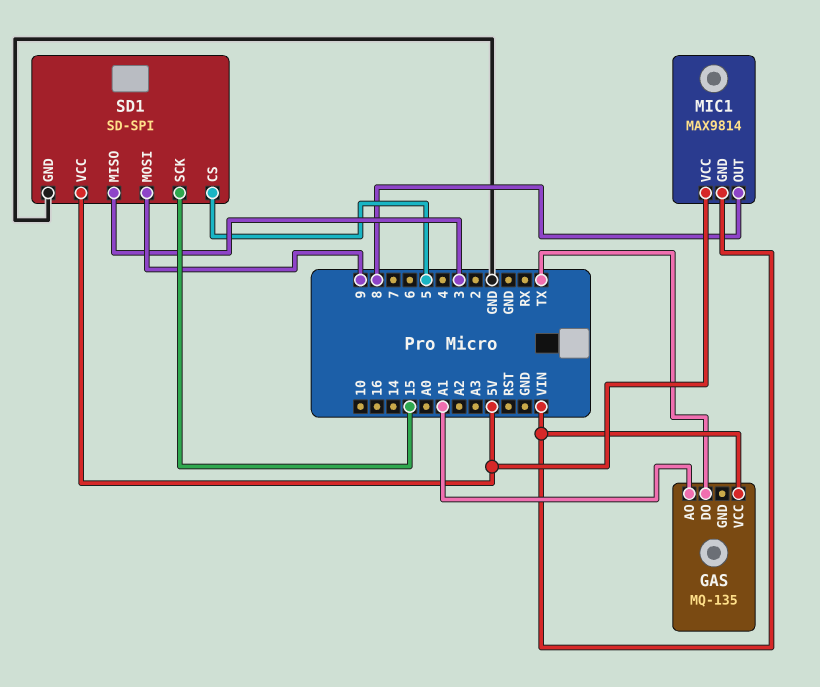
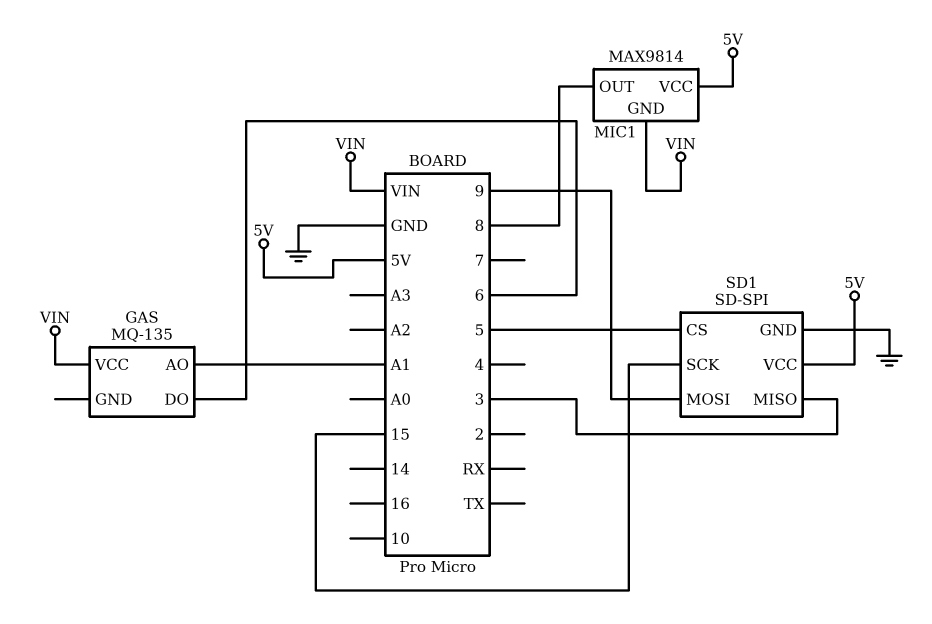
GAS pin DO: TX -> 6

